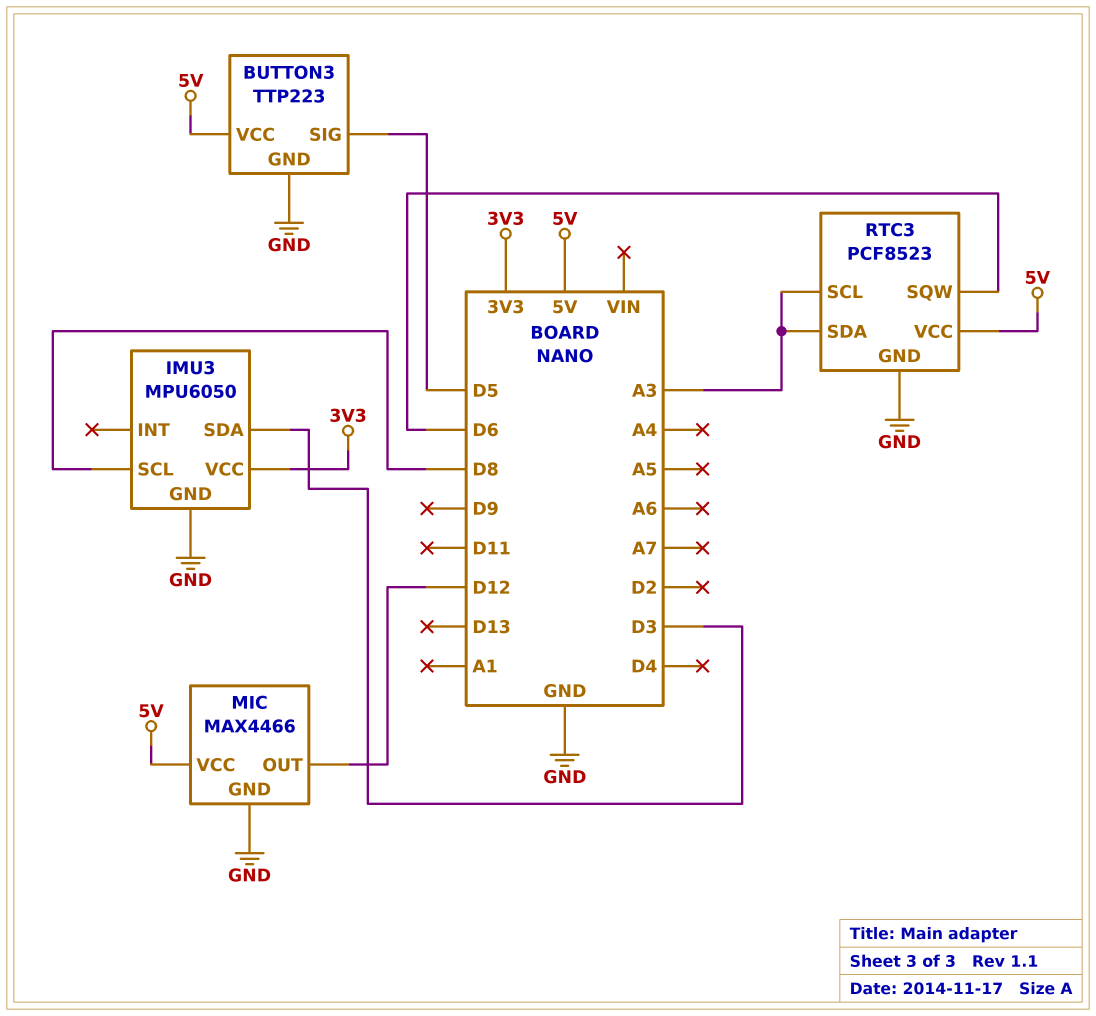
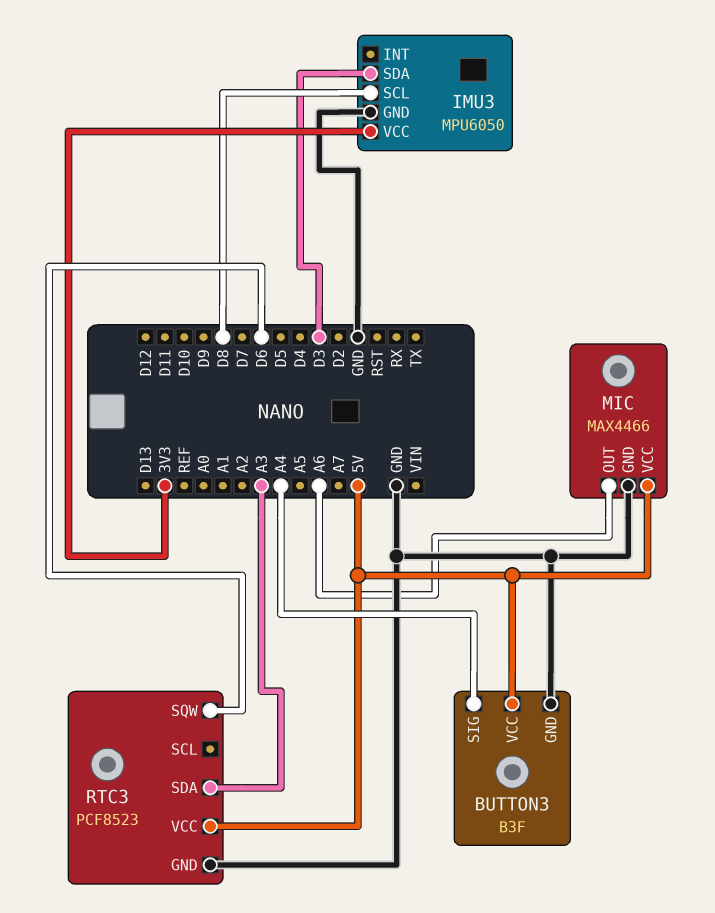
BUTTON3: TTP223 -> B3F
BUTTON3 pin SIG: D5 -> A4
MIC pin OUT: D12 -> A6
RTC3 pin SCL: A3 -> none

